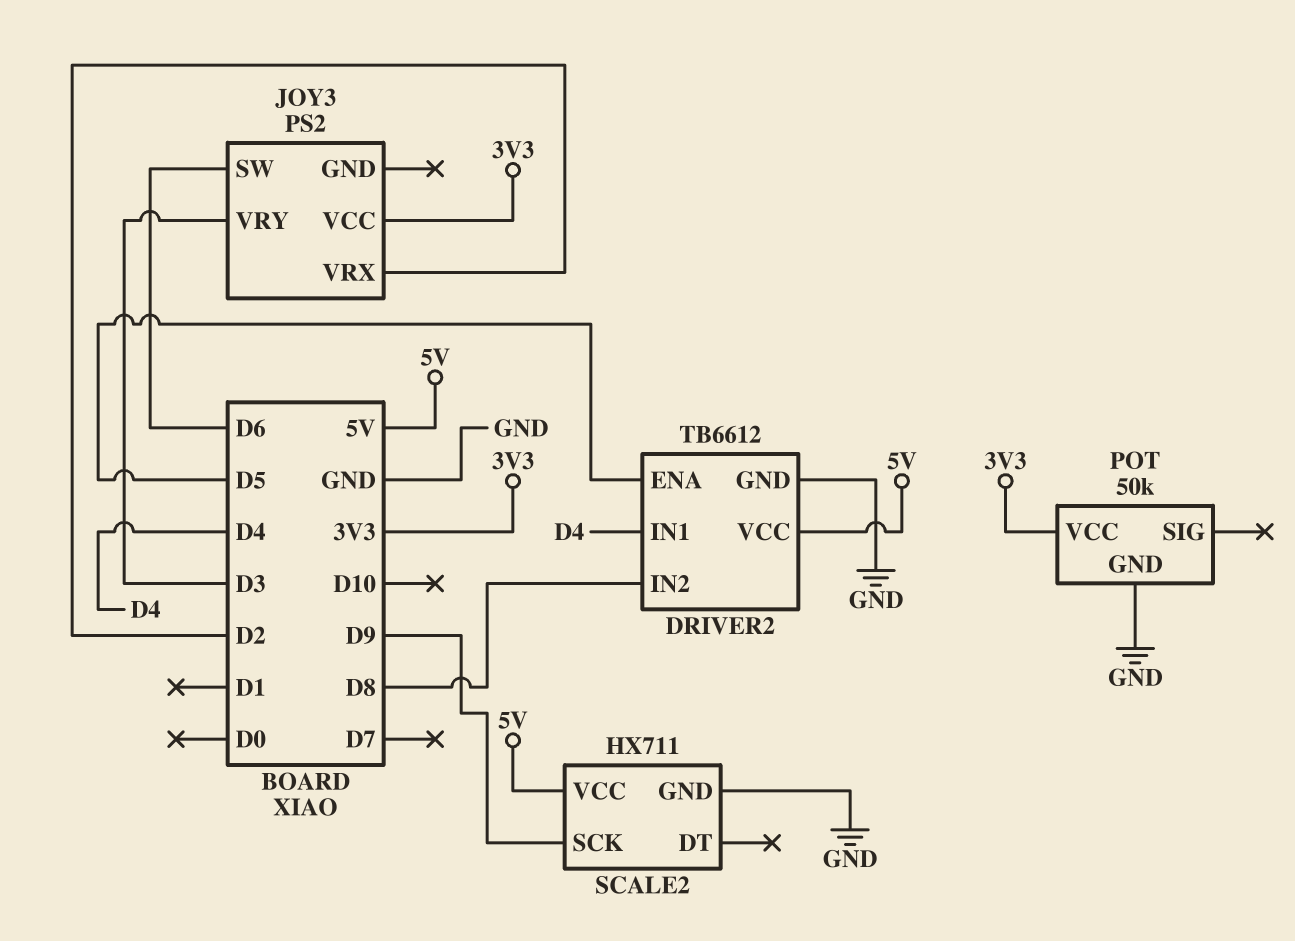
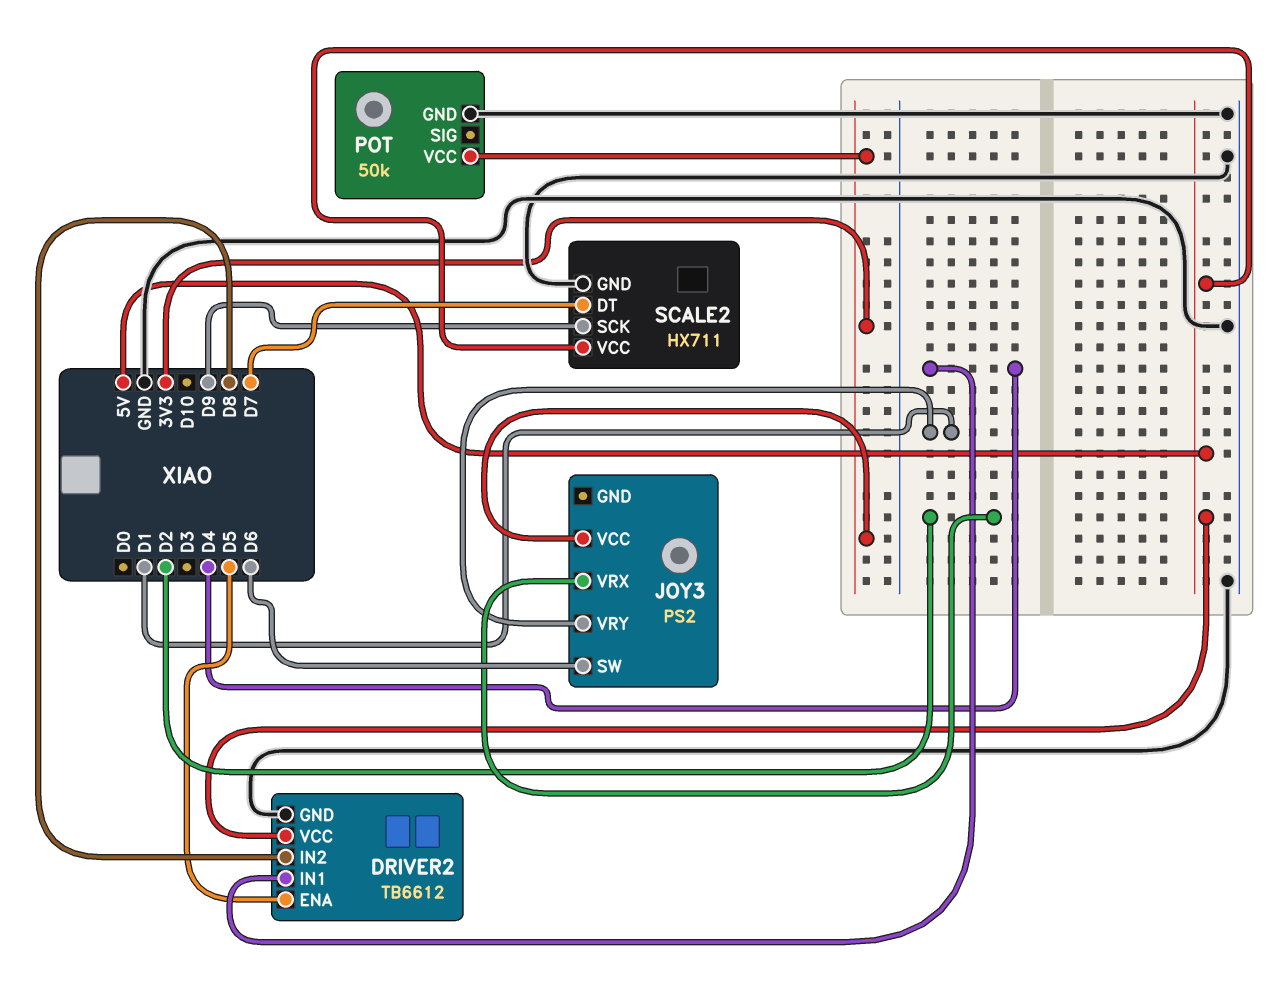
JOY3 pin VRY: D3 -> D1
SCALE2 pin DT: none -> D7

